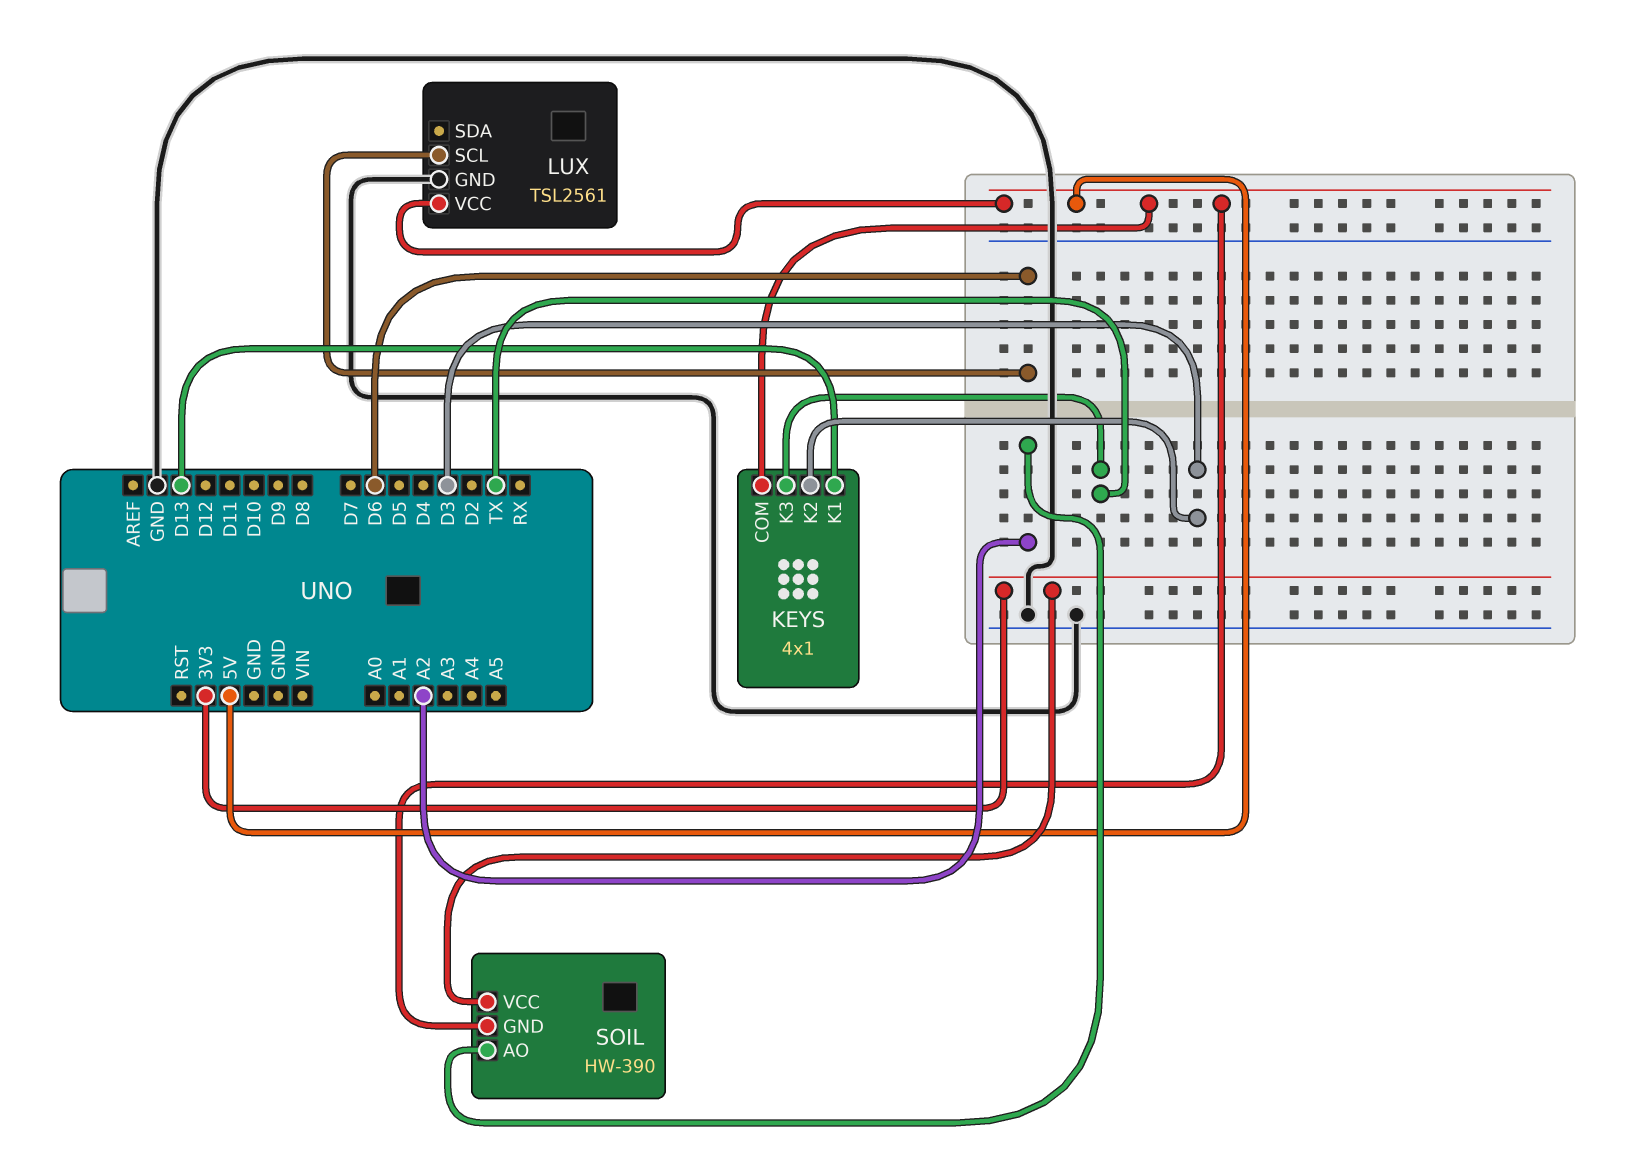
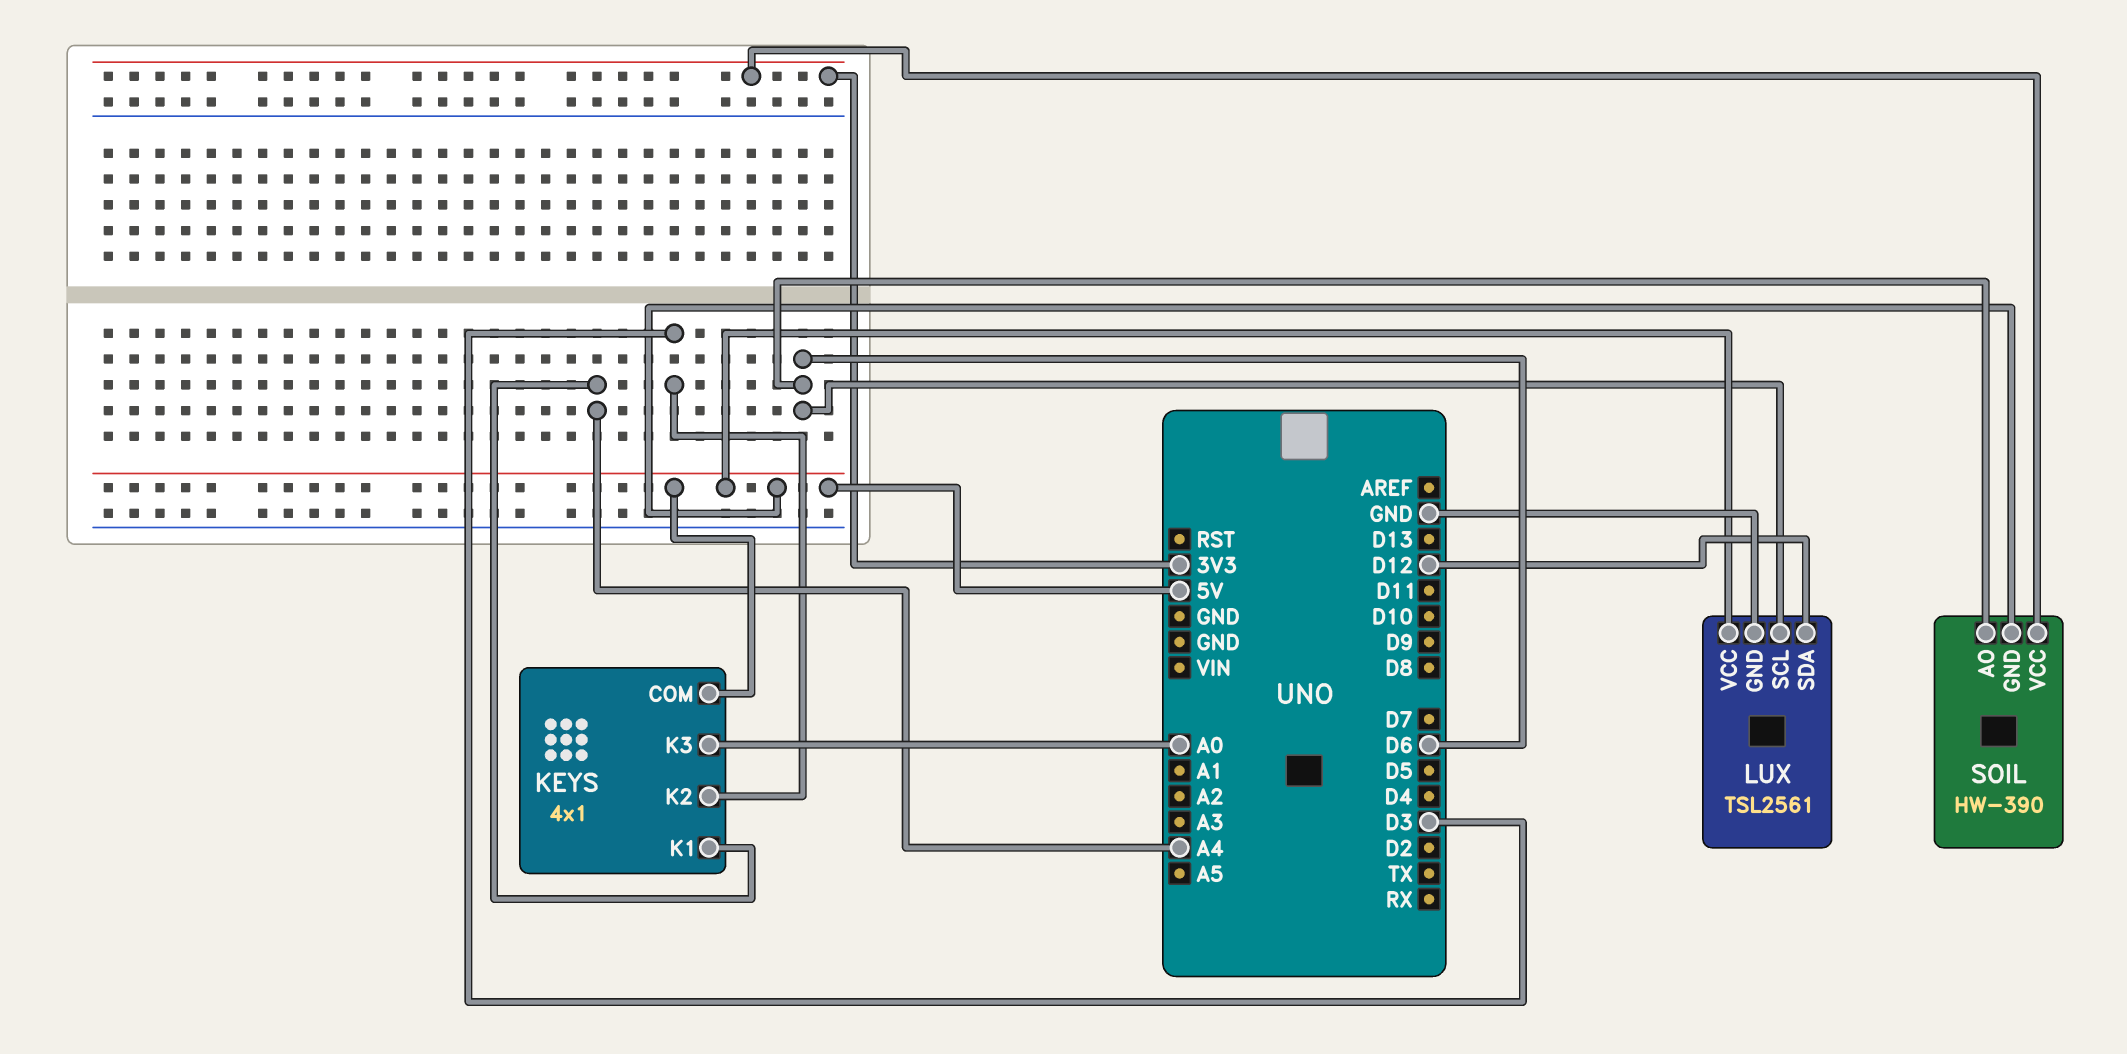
KEYS pin K1: D13 -> A4
KEYS pin K3: TX -> A0
LUX pin SDA: none -> D12
SOIL pin AO: A2 -> D6

